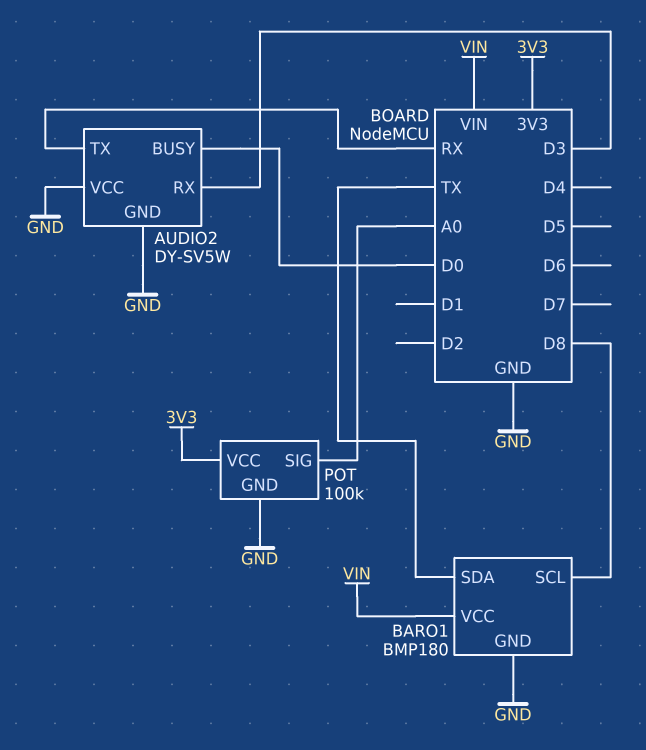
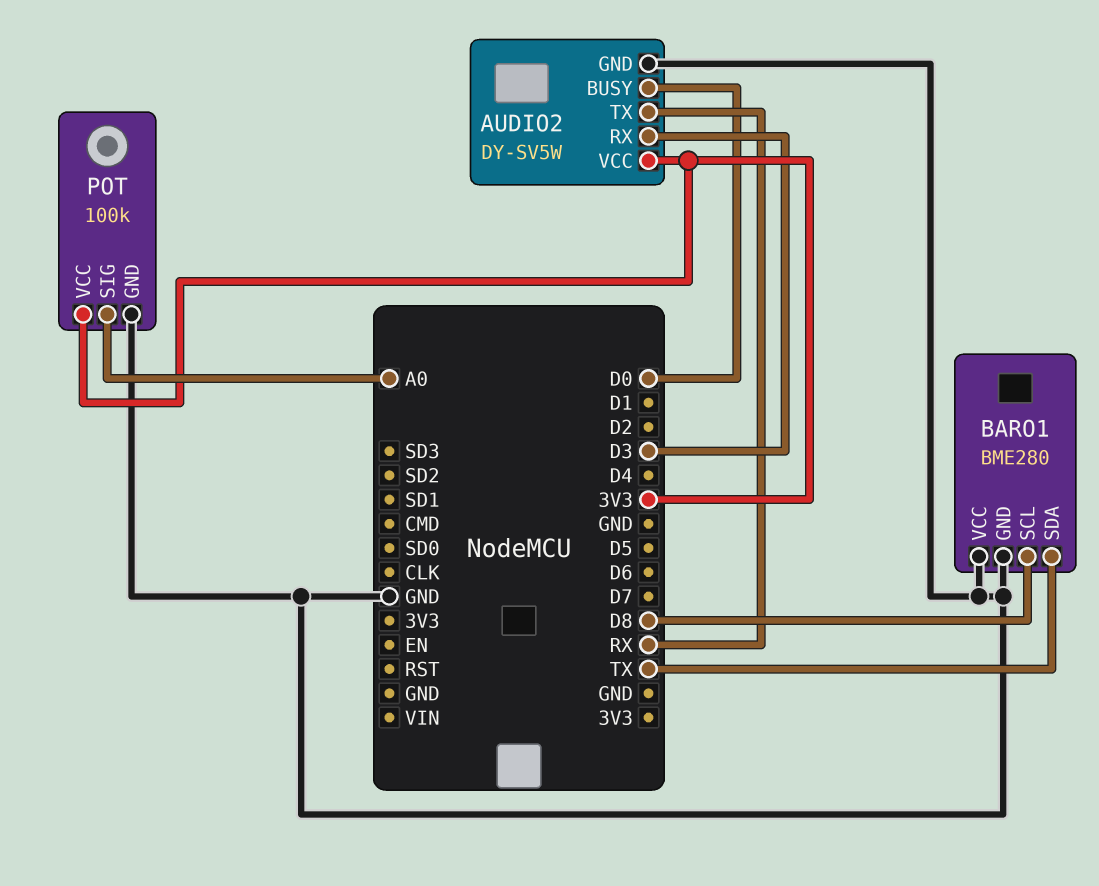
AUDIO2 pin VCC: GND -> 3V3
BARO1: BMP180 -> BME280
BARO1 pin VCC: VIN -> GND

